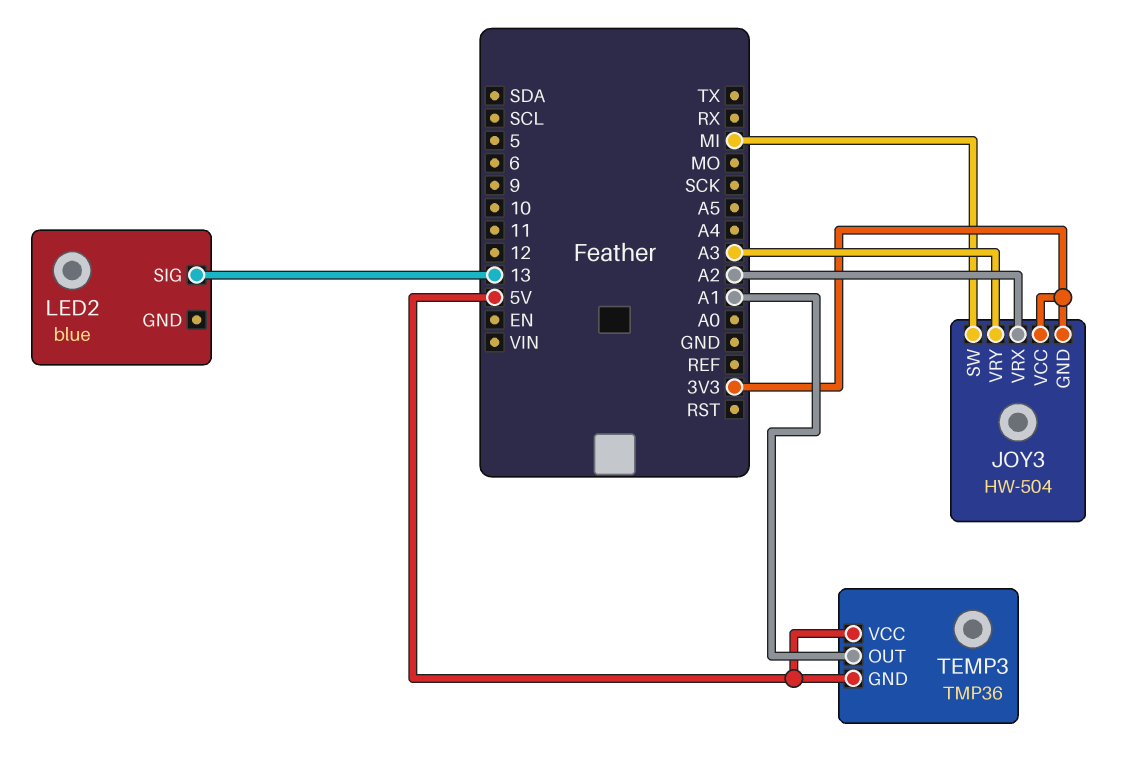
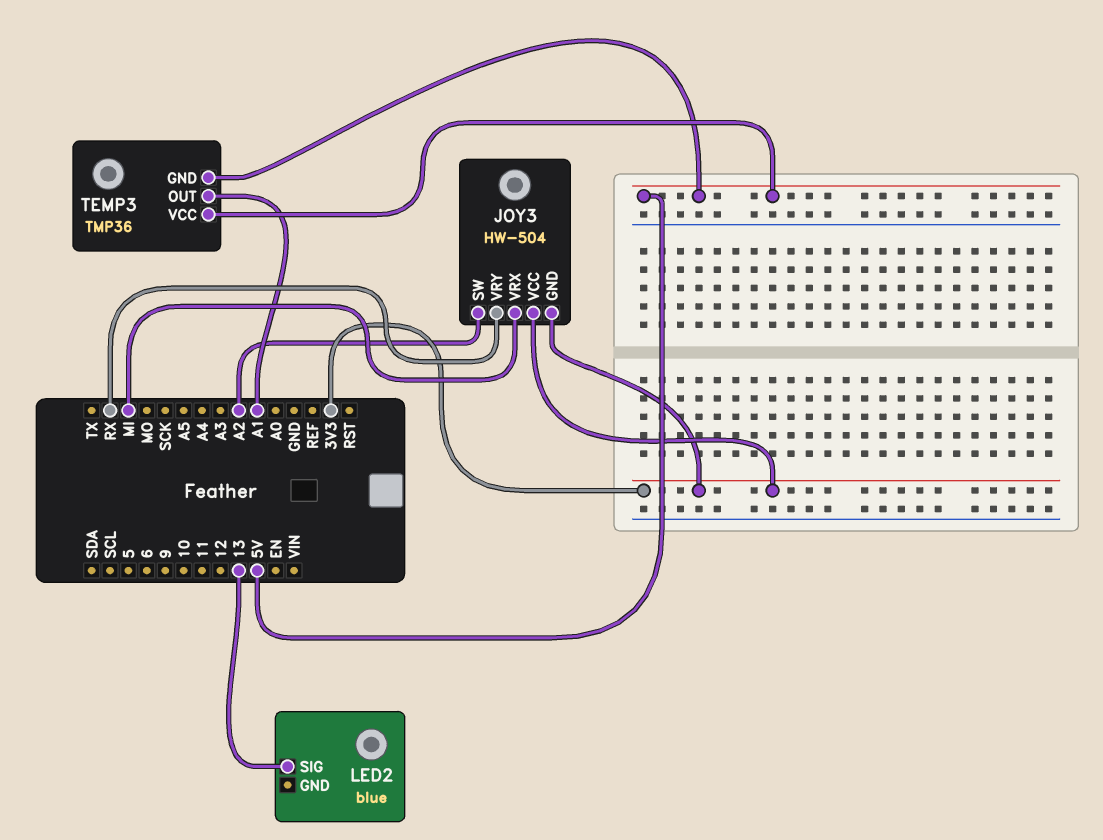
JOY3 pin SW: MI -> A2
JOY3 pin VRX: A2 -> MI
JOY3 pin VRY: A3 -> RX

